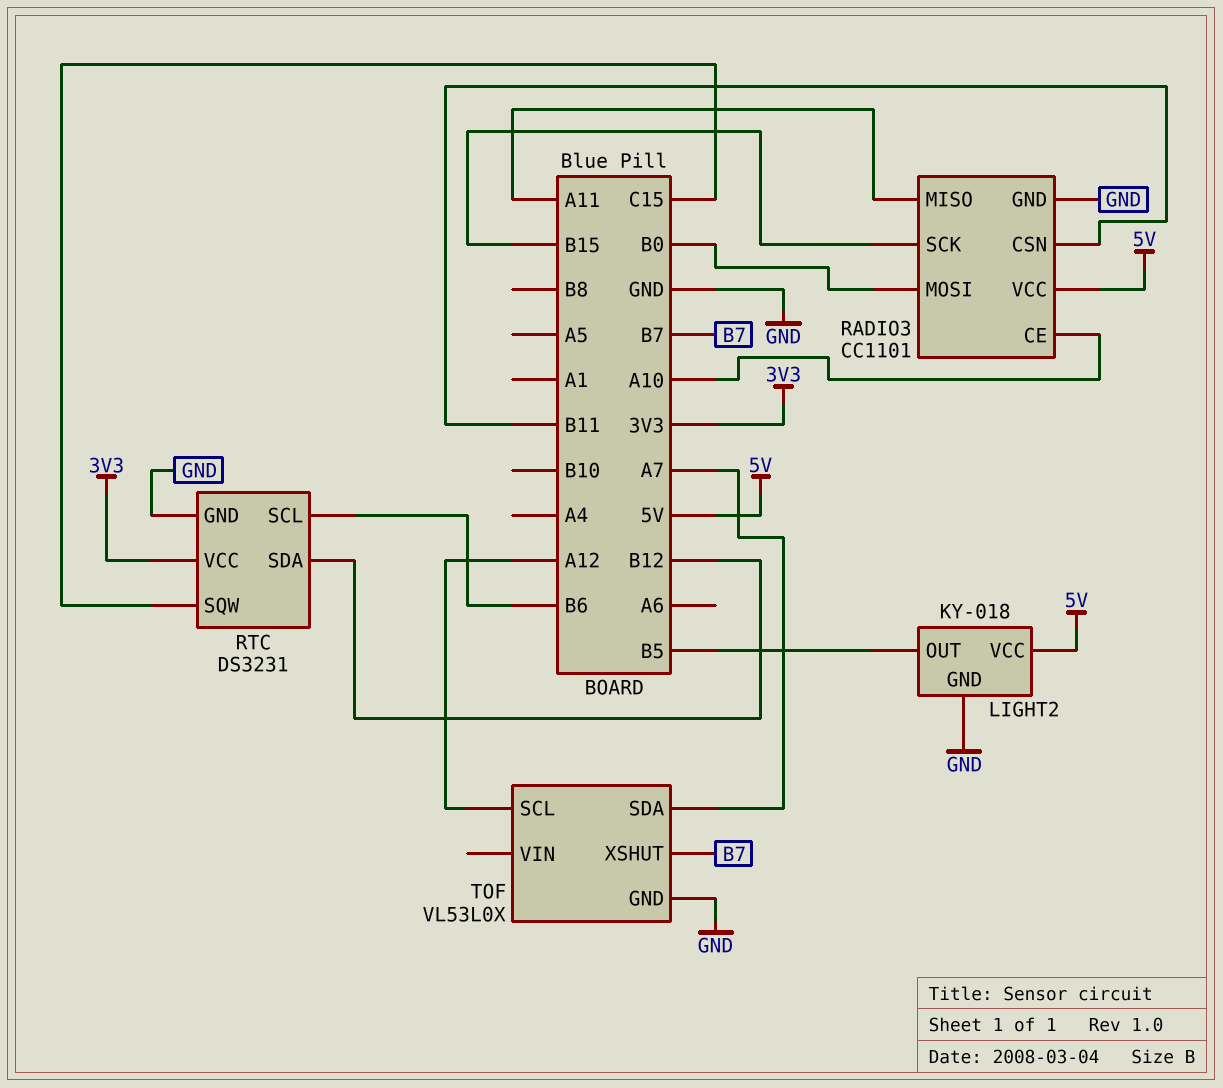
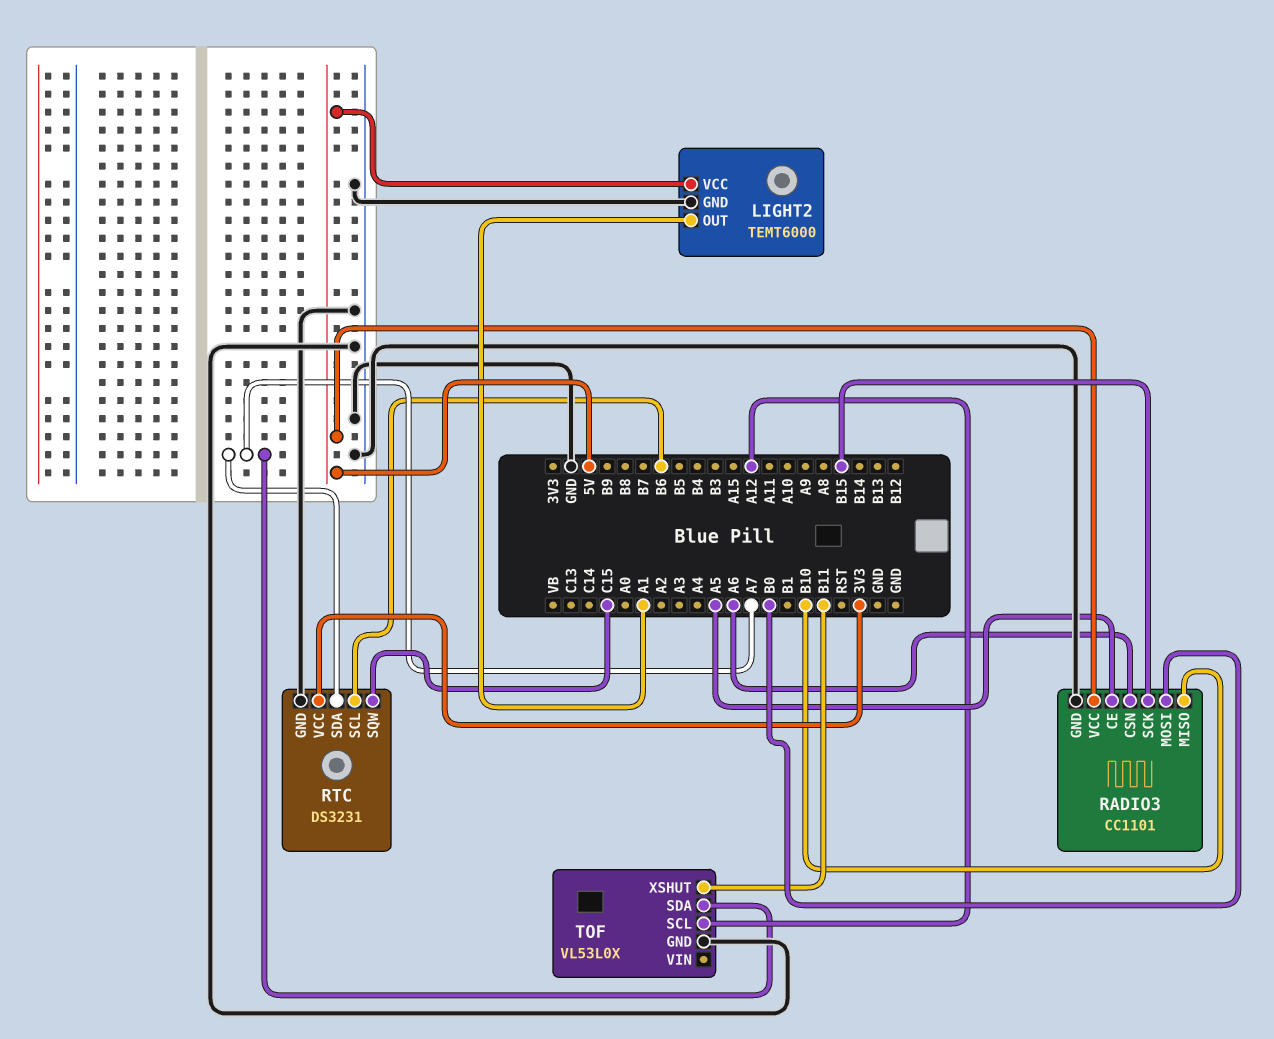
LIGHT2: KY-018 -> TEMT6000
LIGHT2 pin OUT: B5 -> A1
RADIO3 pin CE: A10 -> A5
RADIO3 pin CSN: B11 -> A6
RADIO3 pin MISO: A11 -> B10
RTC pin SDA: B12 -> A7
TOF pin XSHUT: B7 -> B11

